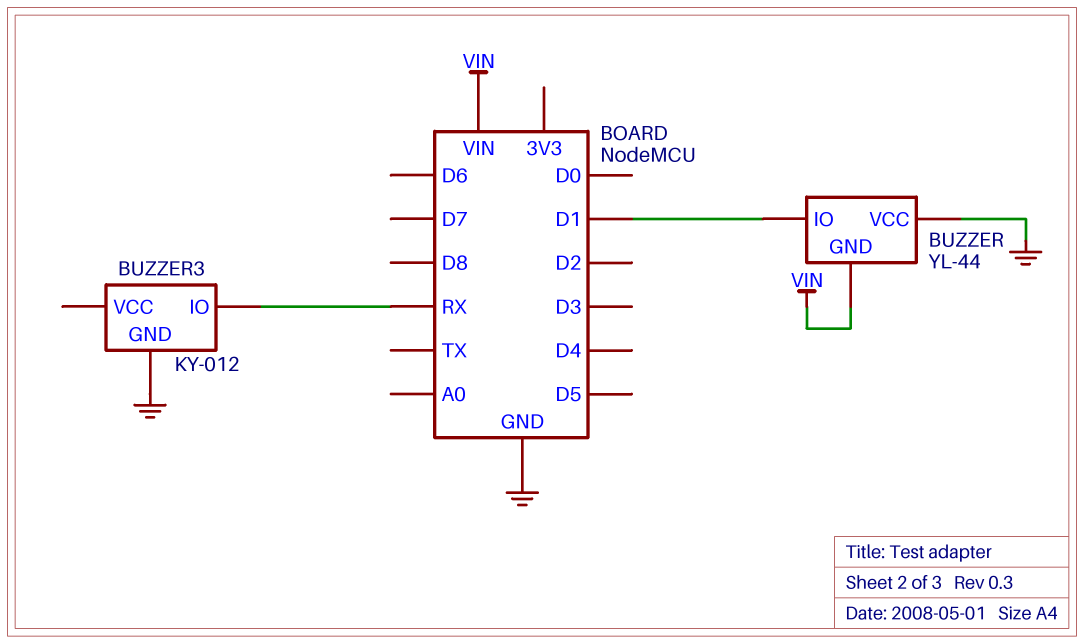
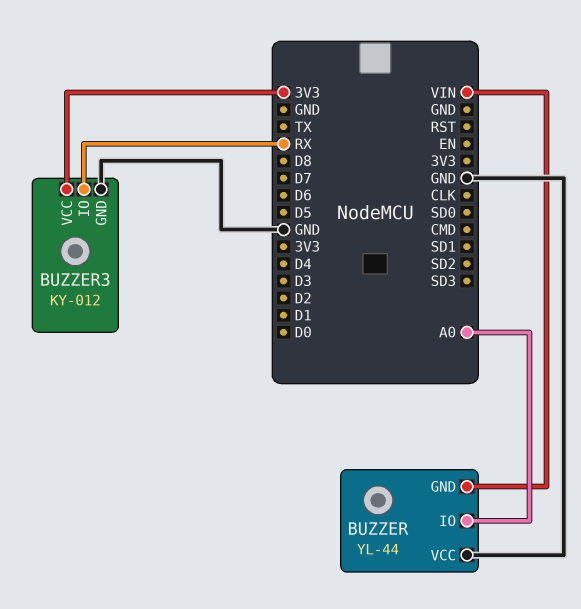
BUZZER pin IO: D1 -> A0
BUZZER3 pin VCC: none -> 3V3

